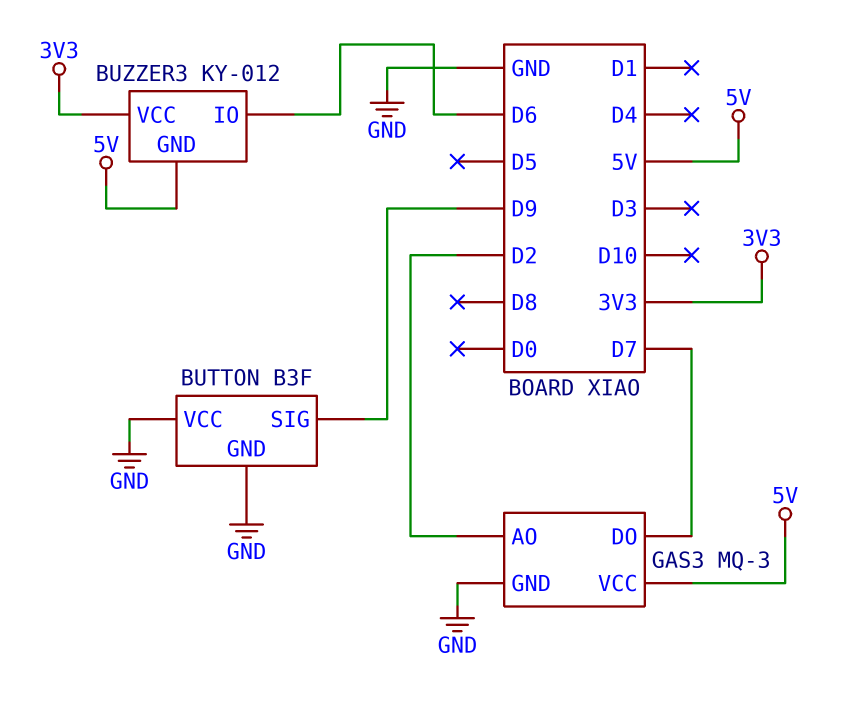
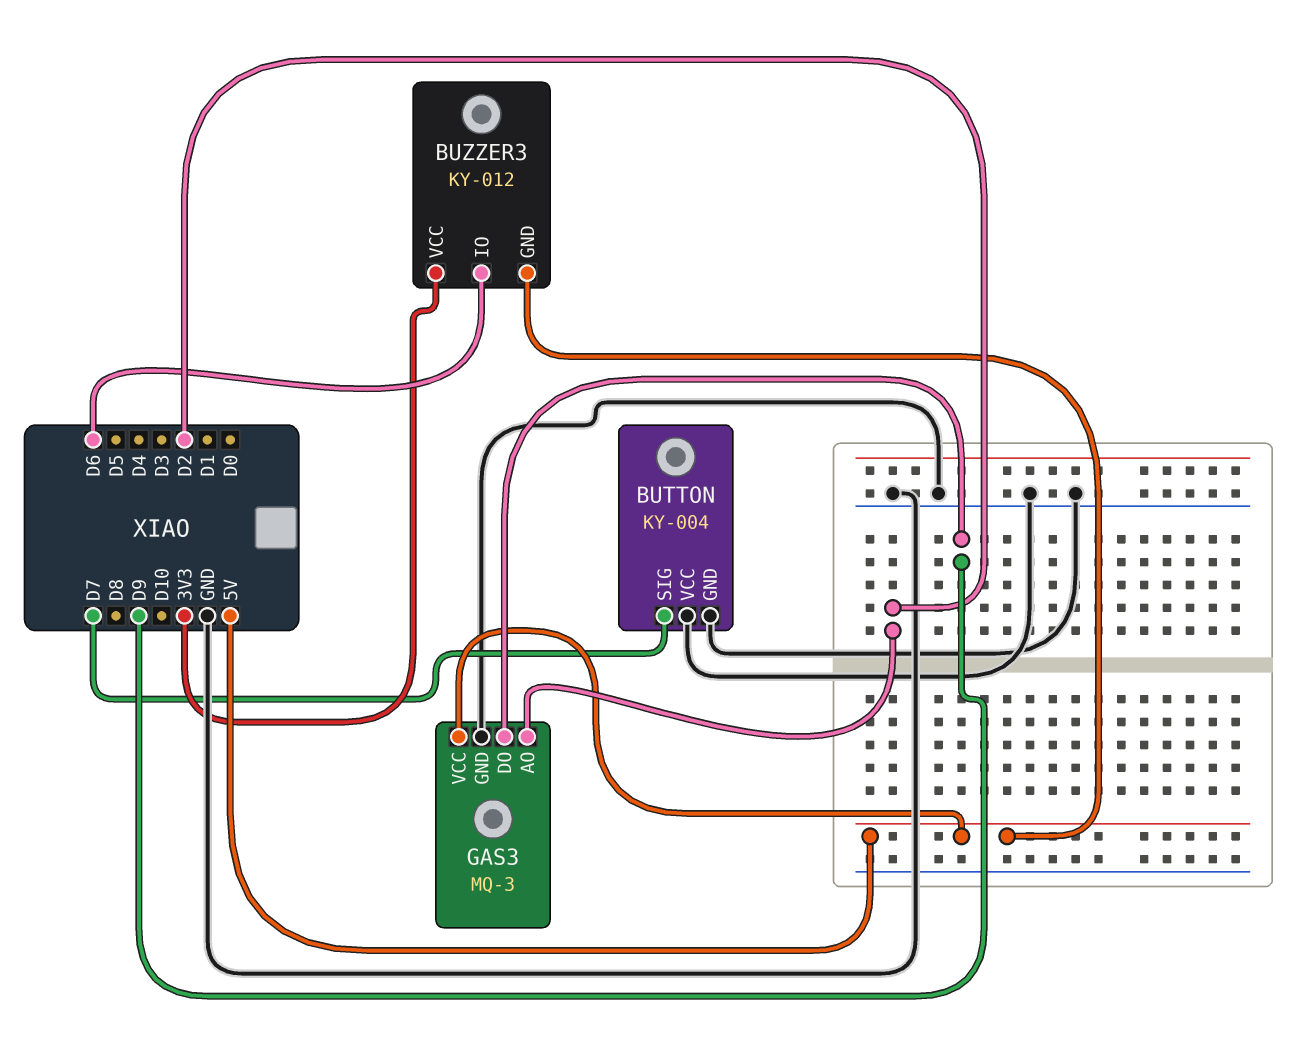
BUTTON: B3F -> KY-004
BUTTON pin SIG: D9 -> D7
GAS3 pin DO: D7 -> D9

